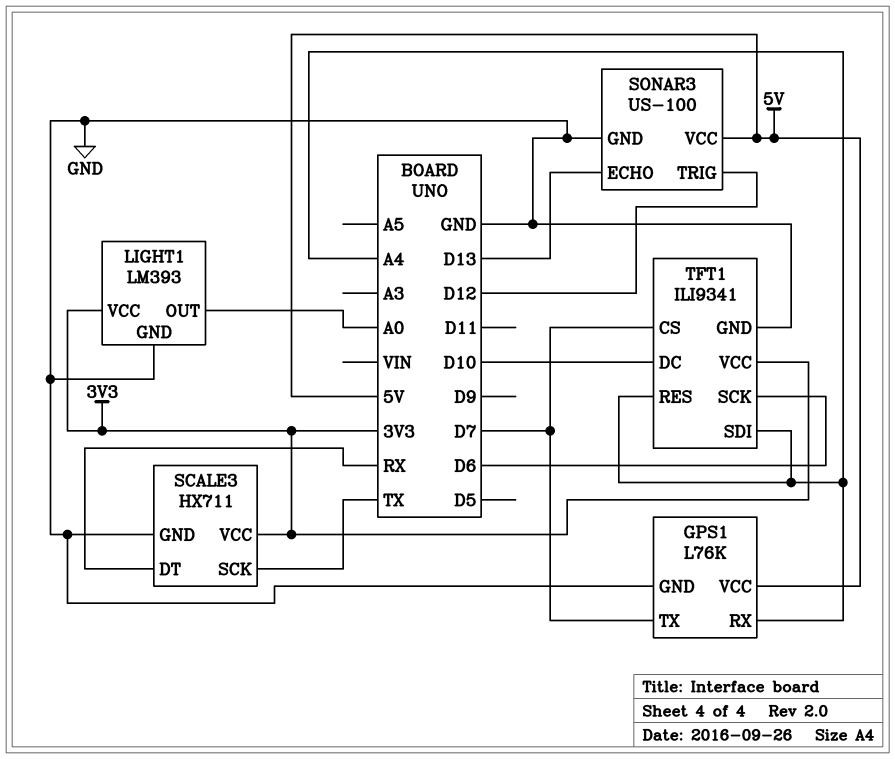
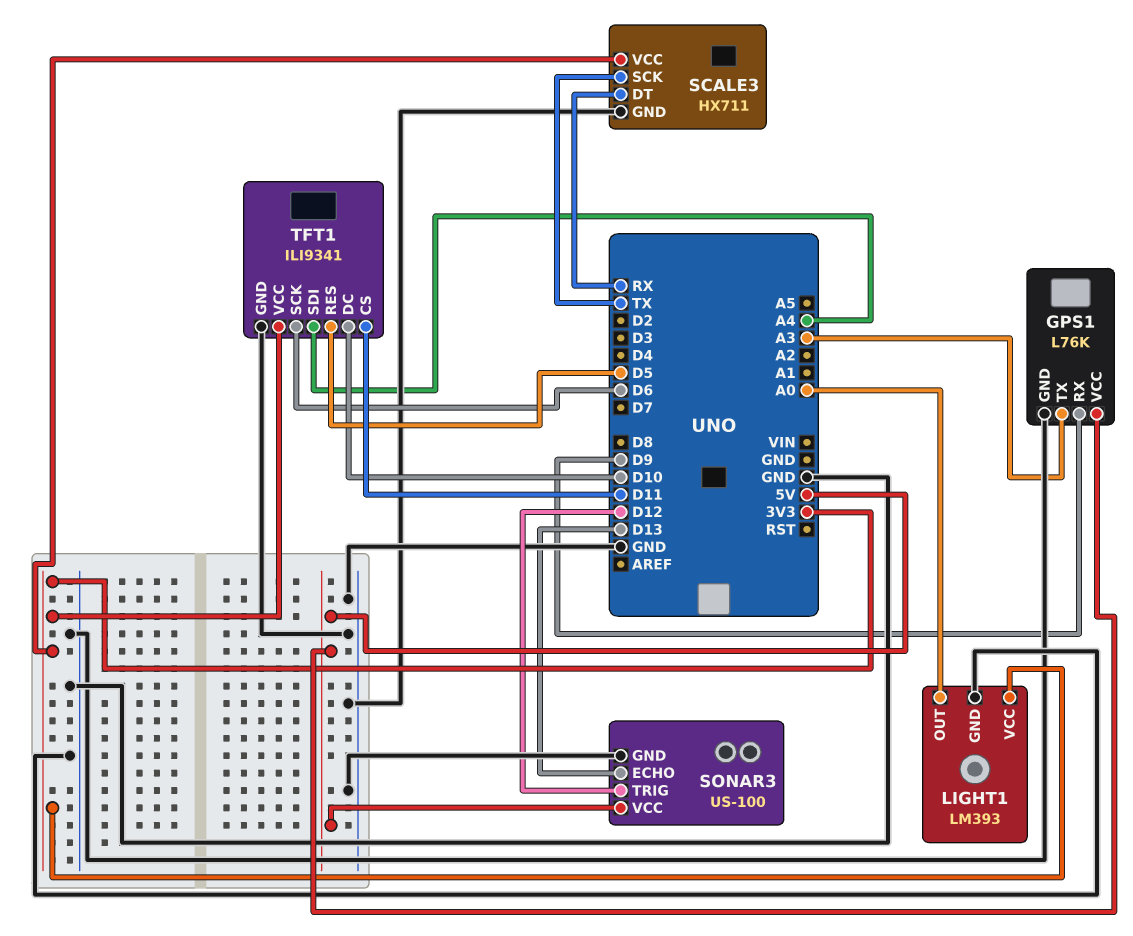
GPS1 pin RX: A4 -> D9
GPS1 pin TX: D7 -> A3
TFT1 pin CS: D7 -> D11
TFT1 pin RES: A4 -> D5

